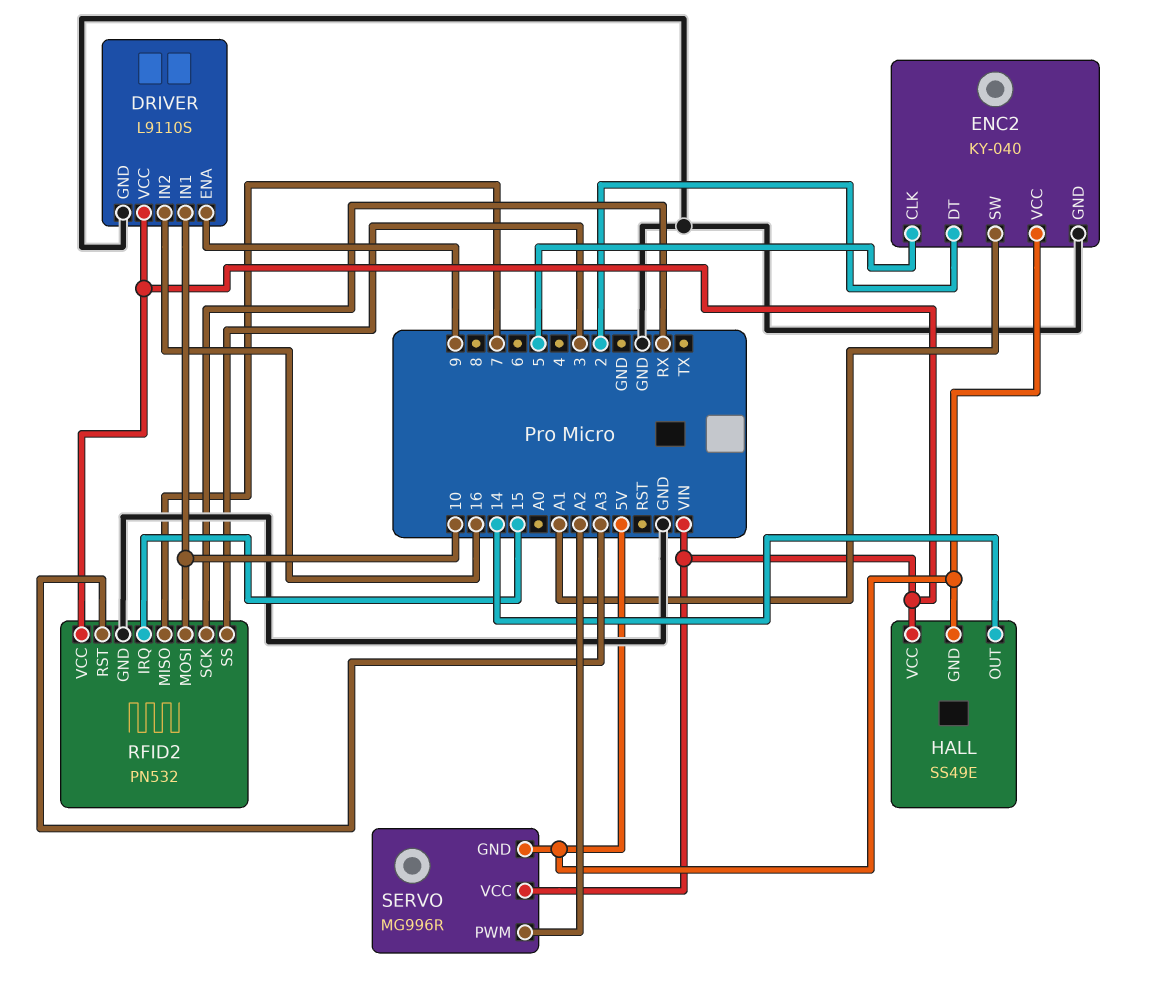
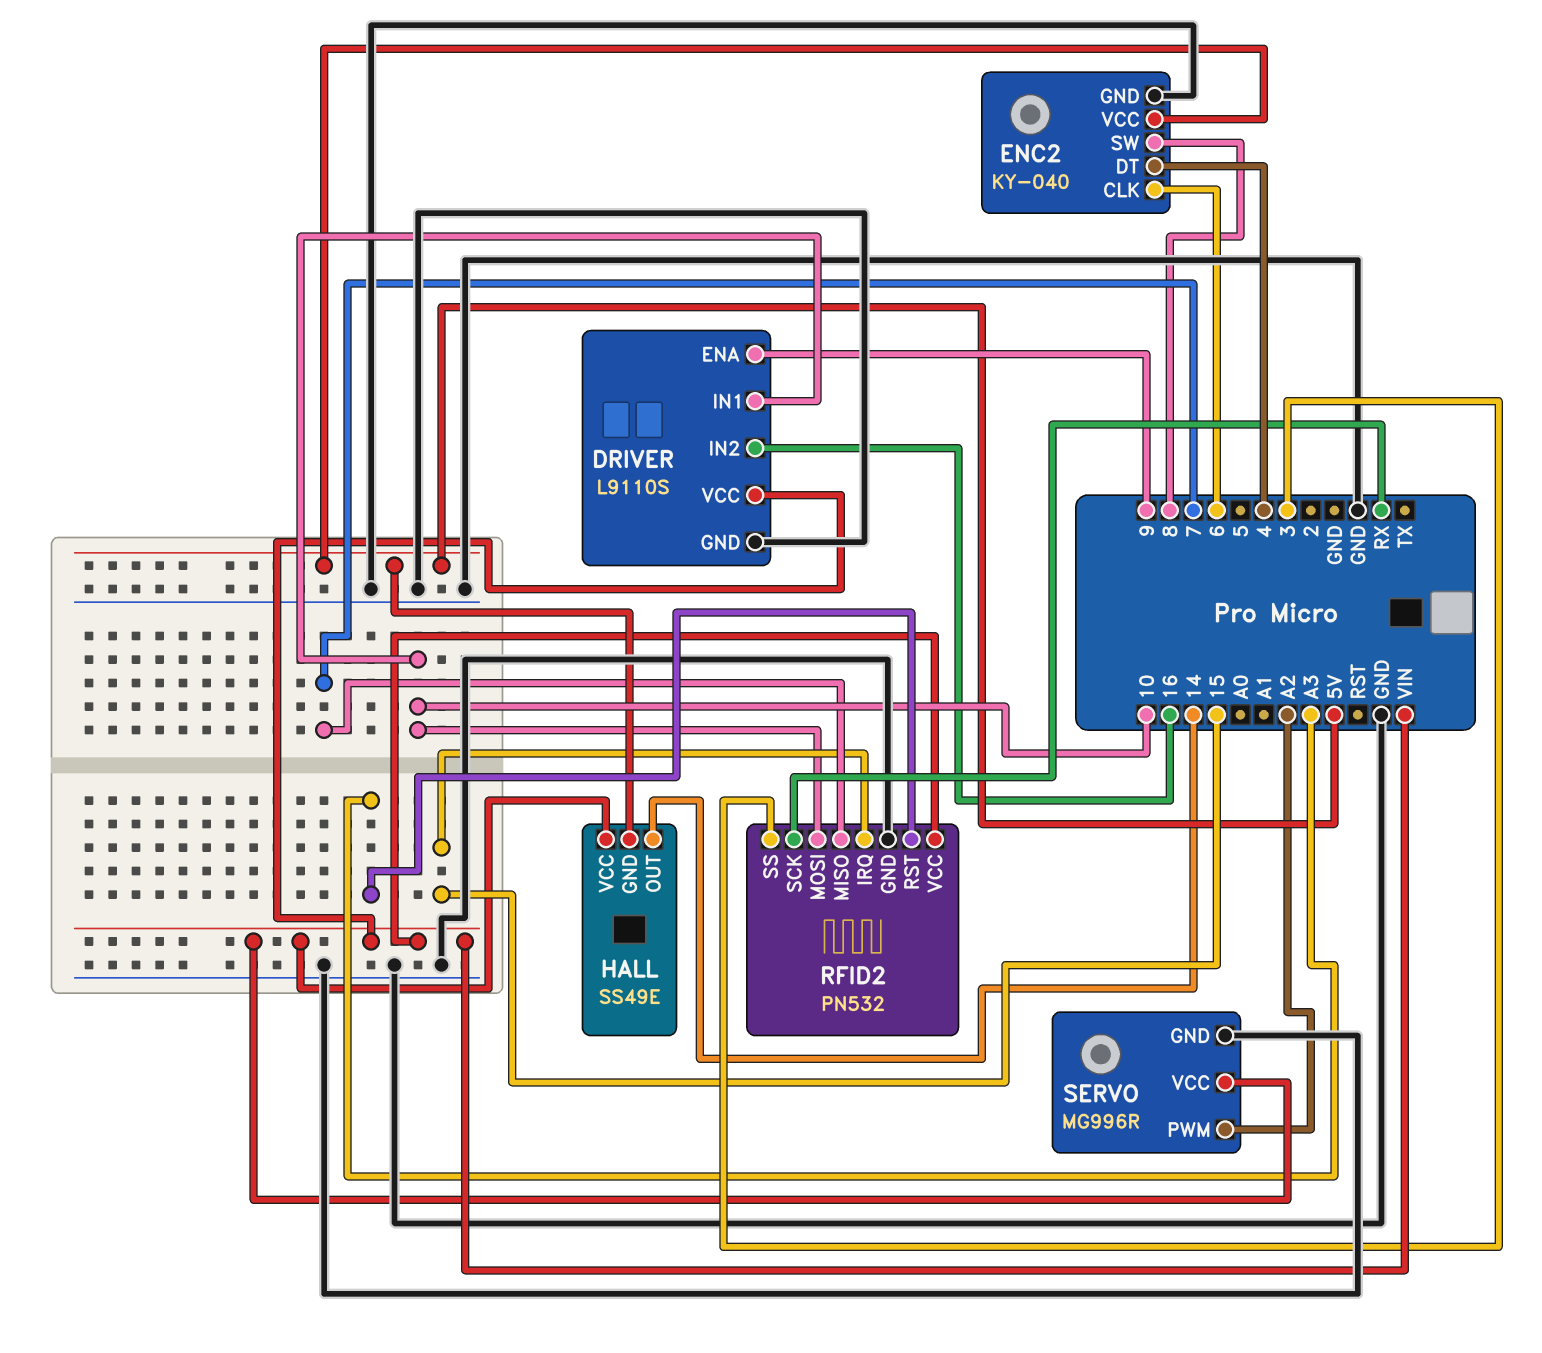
ENC2 pin CLK: 5 -> 6
ENC2 pin DT: 2 -> 4
ENC2 pin SW: A1 -> 8
SERVO pin GND: 5V -> GND

